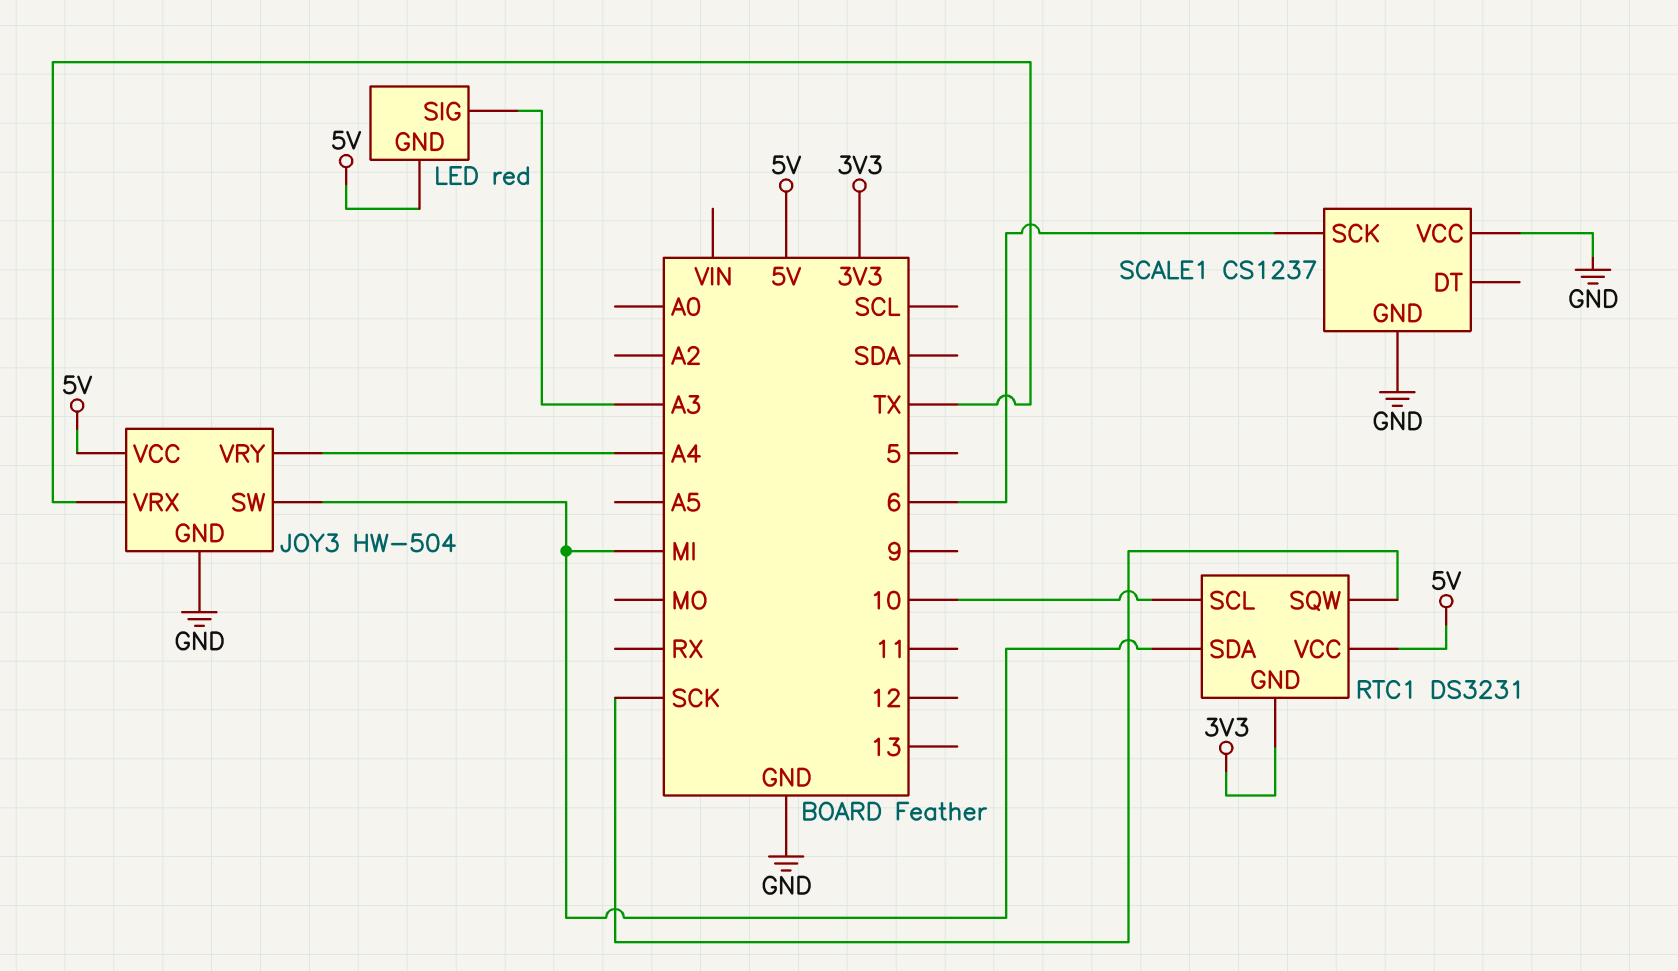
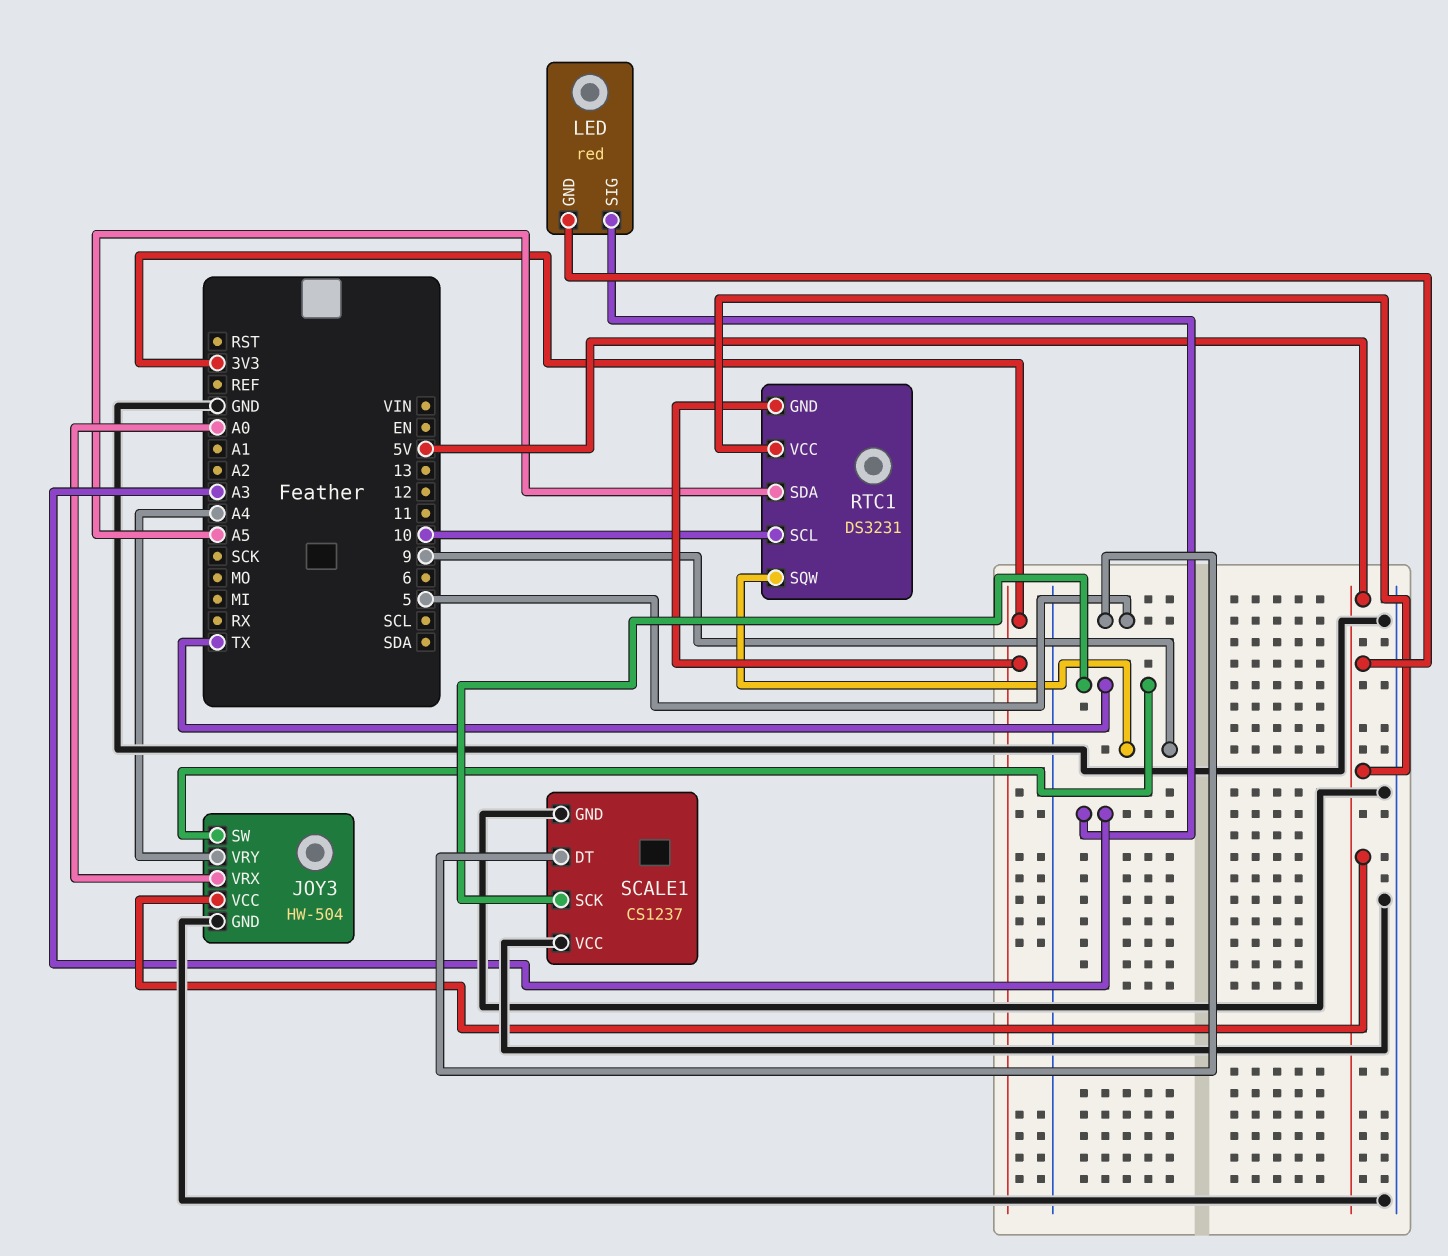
JOY3 pin SW: MI -> TX
JOY3 pin VRX: TX -> A0
RTC1 pin SDA: MI -> A5
RTC1 pin SQW: SCK -> 9
SCALE1 pin DT: none -> 5
SCALE1 pin SCK: 6 -> TX

